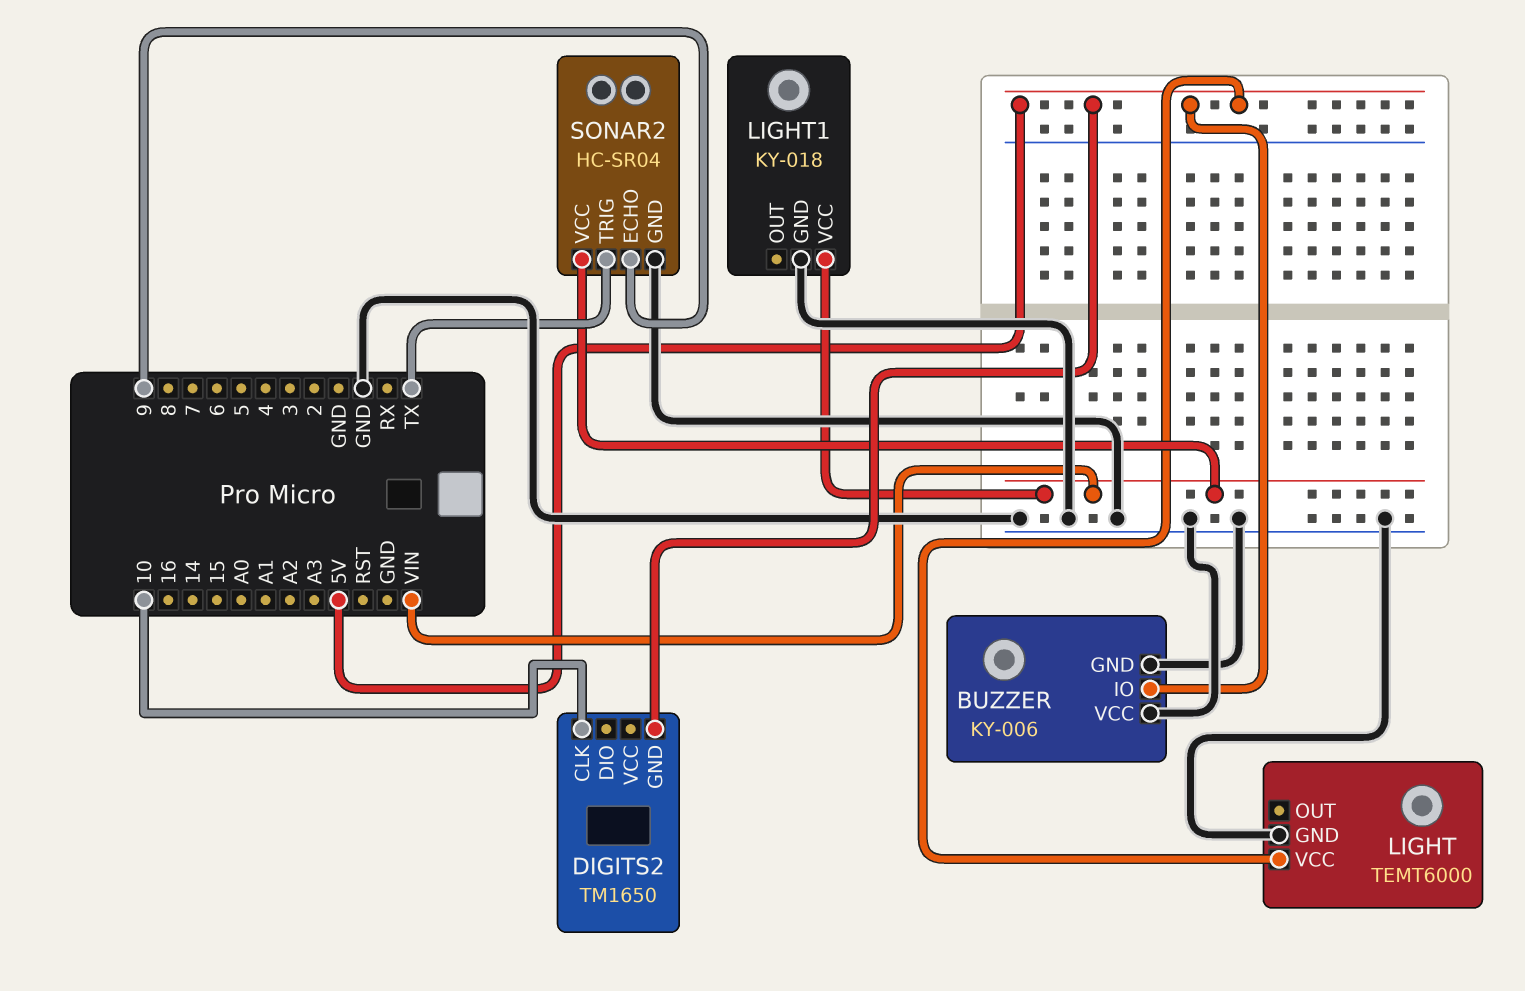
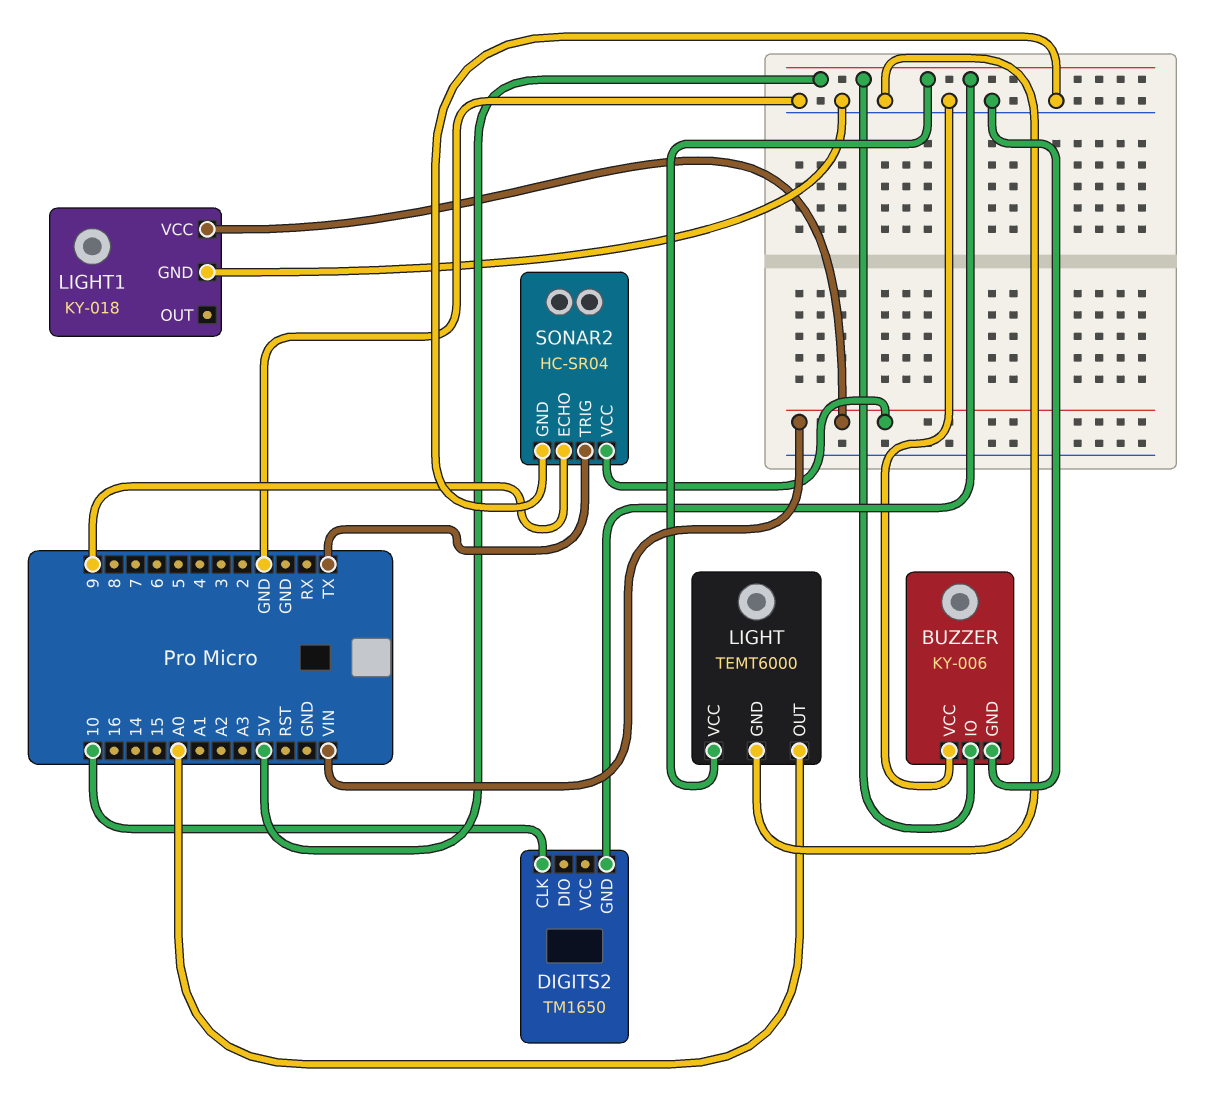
LIGHT pin OUT: none -> A0

